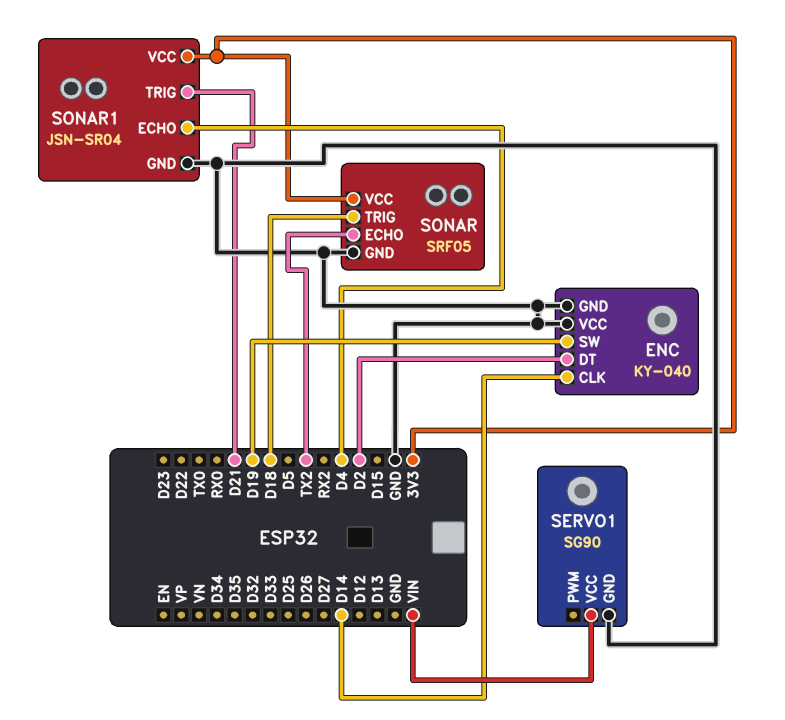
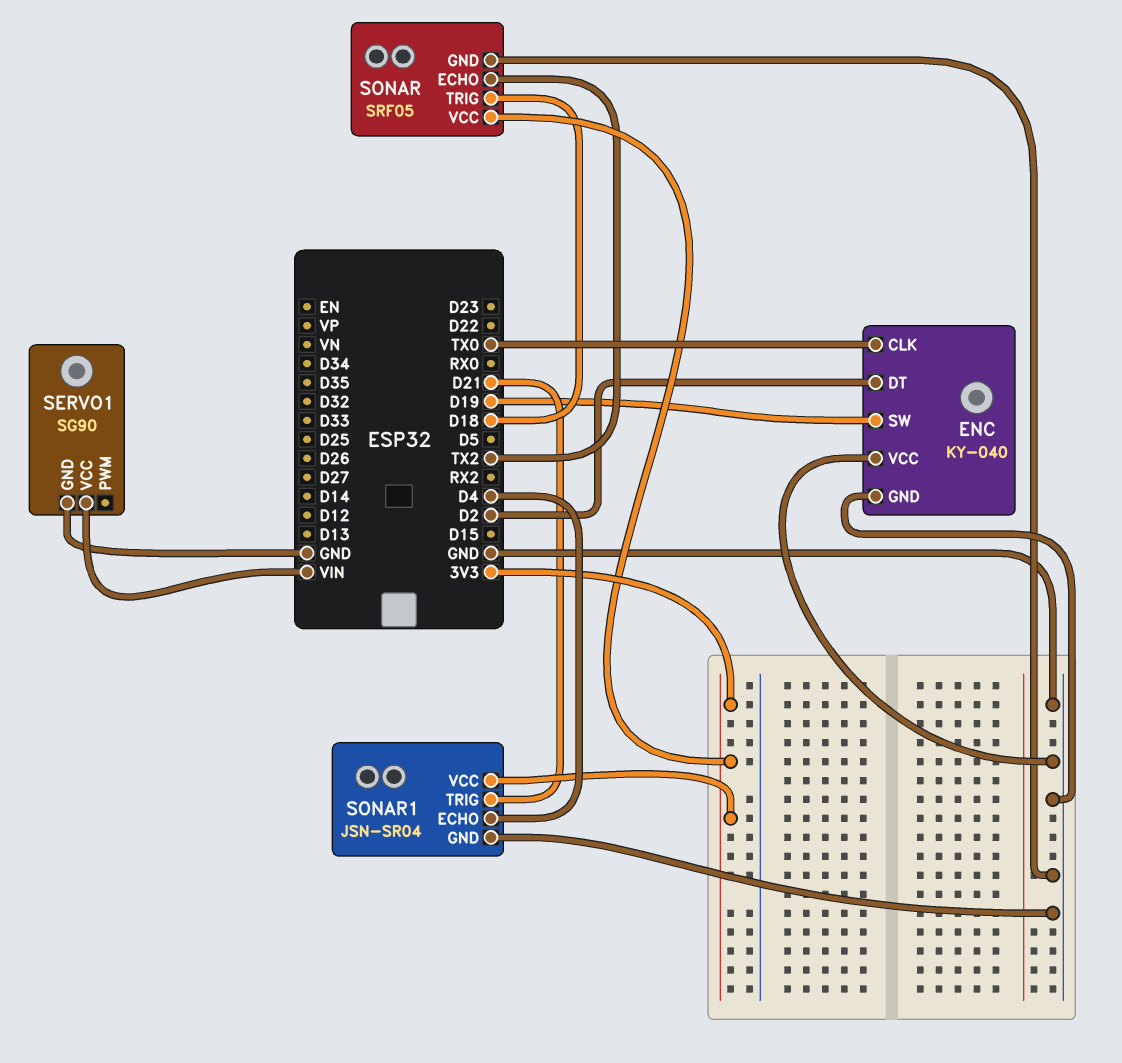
ENC pin CLK: D14 -> TX0

